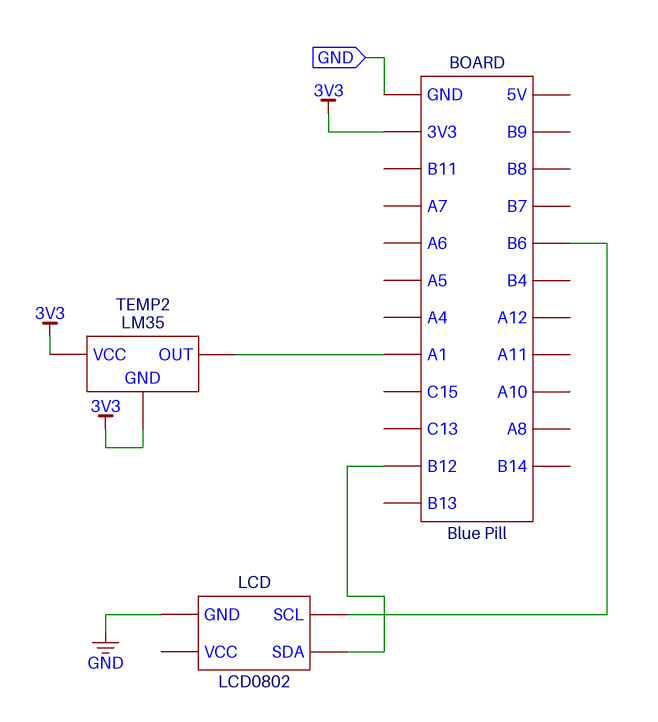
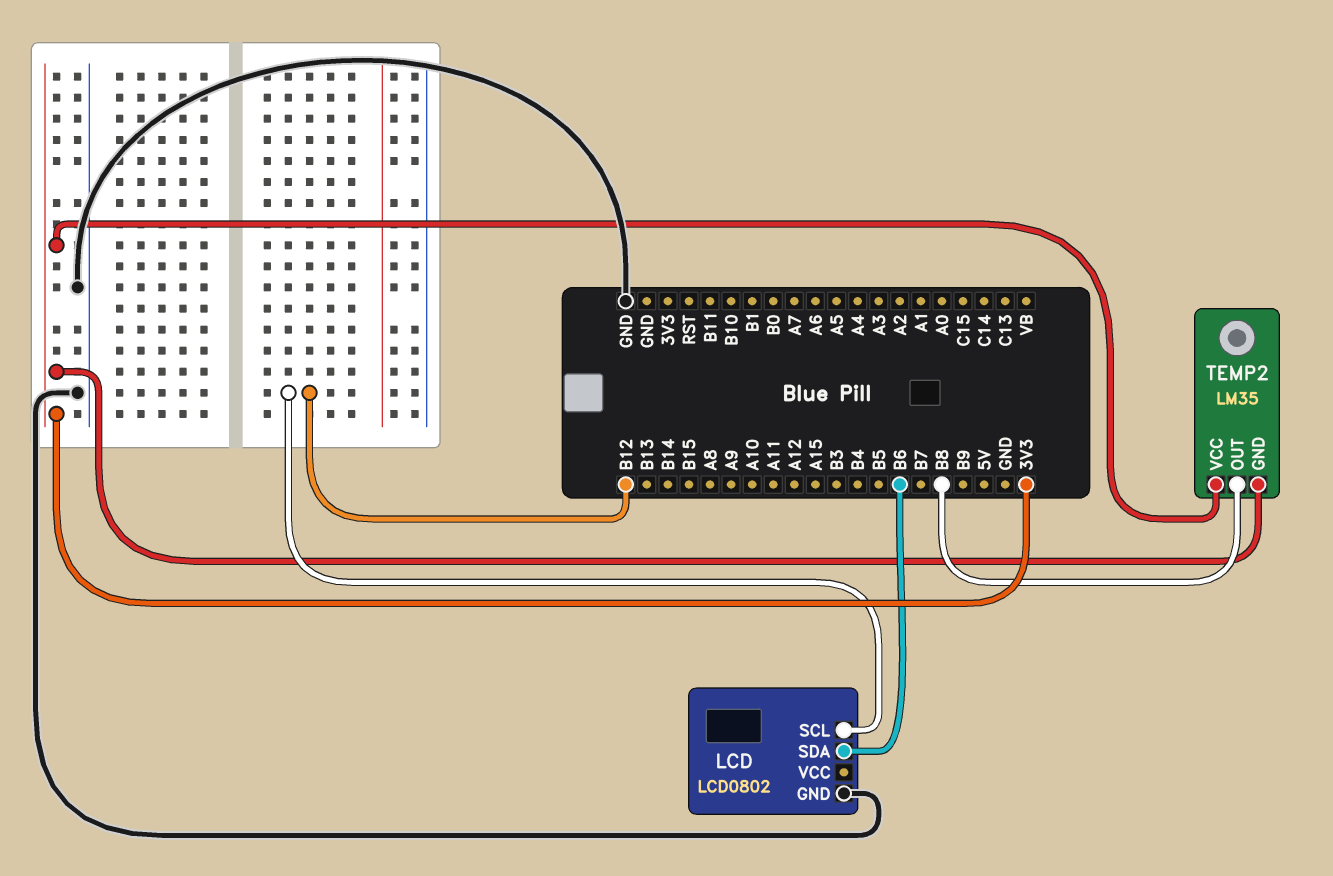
LCD pin SCL: B6 -> B12
LCD pin SDA: B12 -> B6
TEMP2 pin OUT: A1 -> B8

